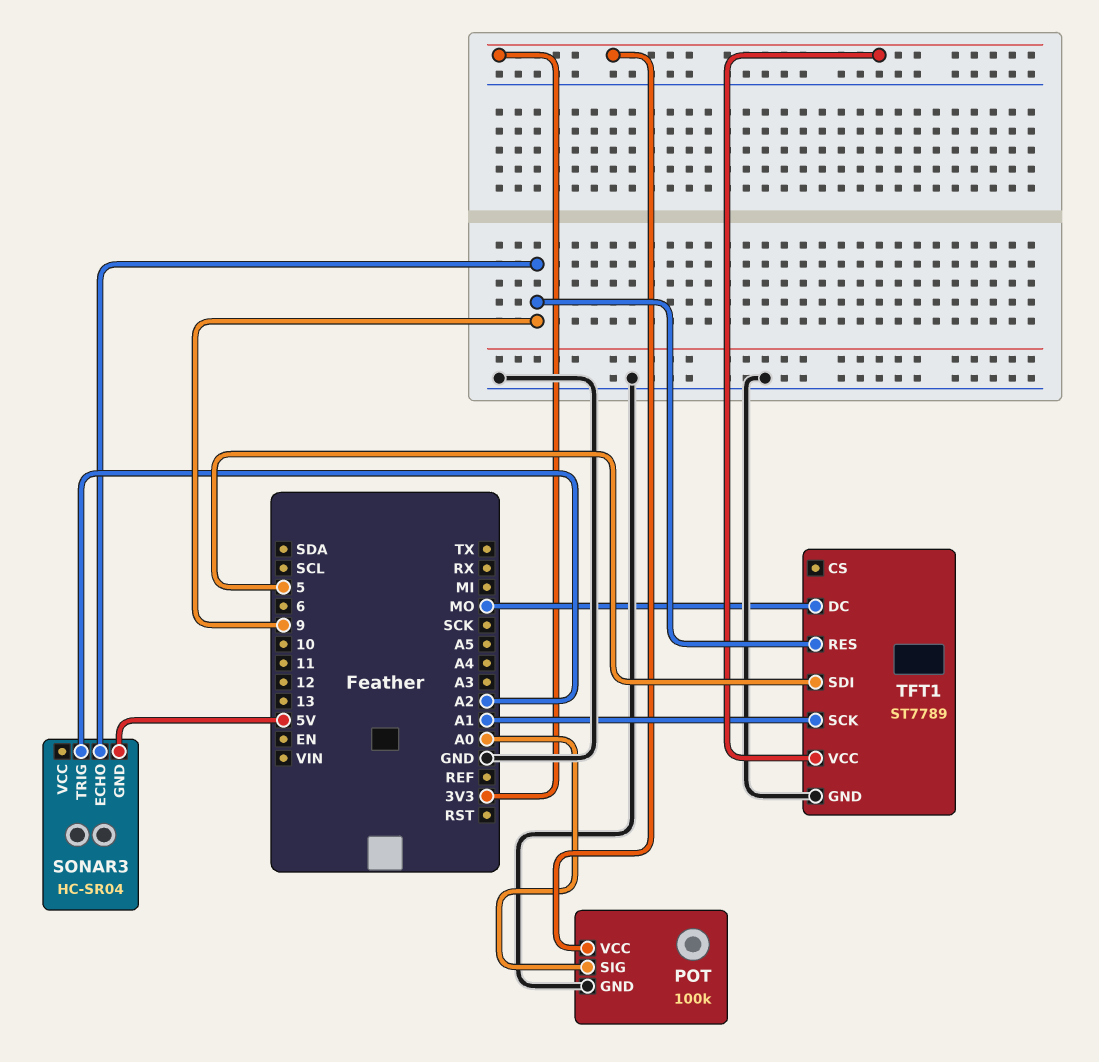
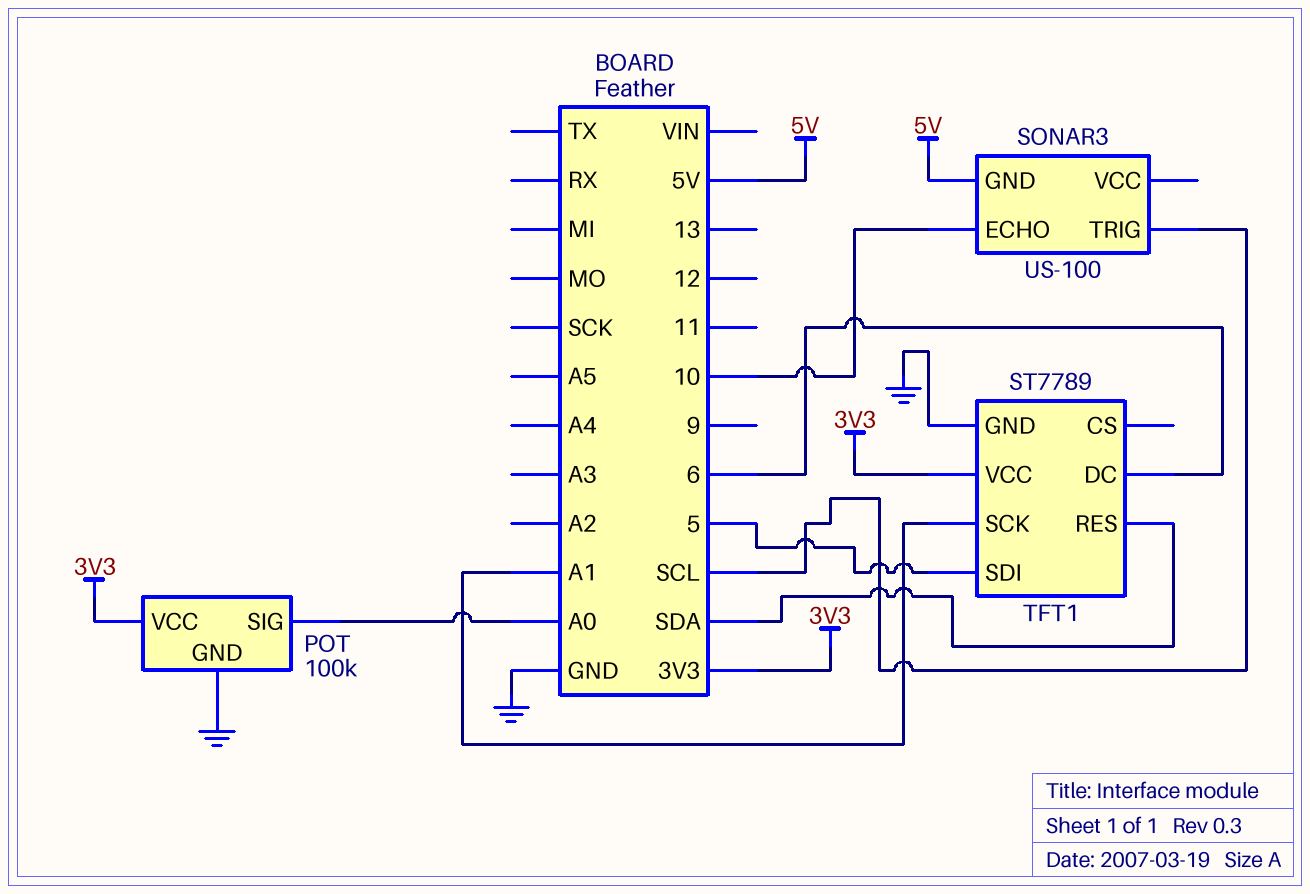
SONAR3: HC-SR04 -> US-100
SONAR3 pin ECHO: 9 -> 10
SONAR3 pin TRIG: A2 -> SCL
TFT1 pin DC: MO -> 6
TFT1 pin RES: 9 -> SDA

